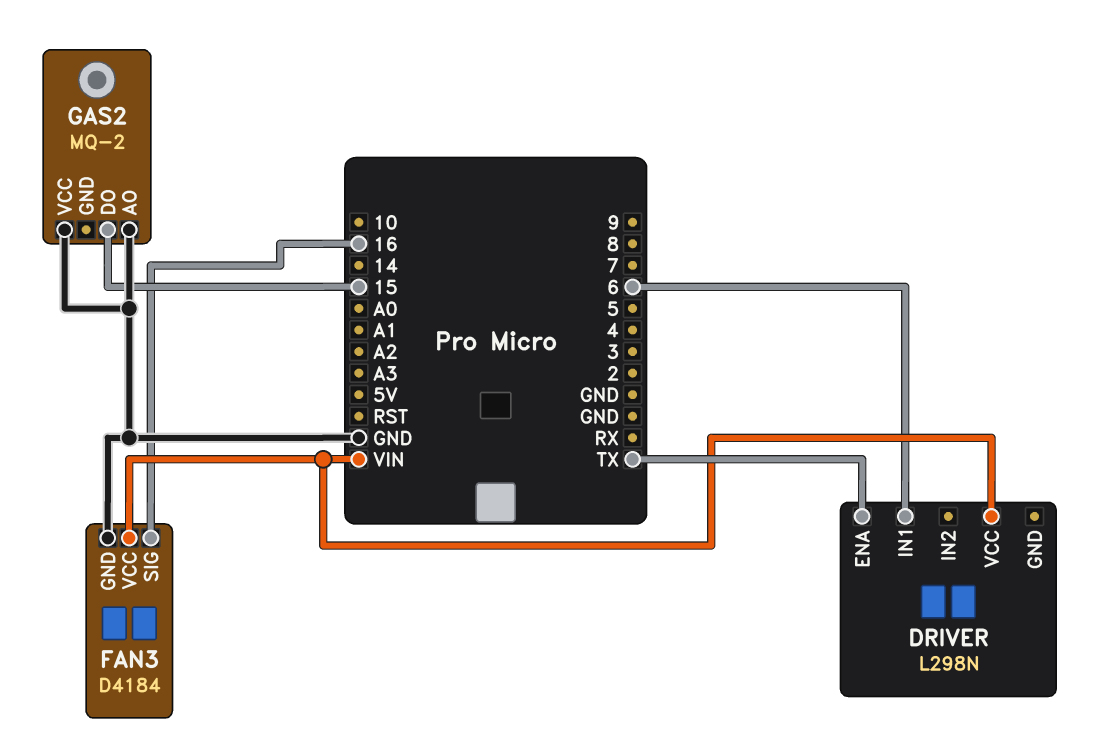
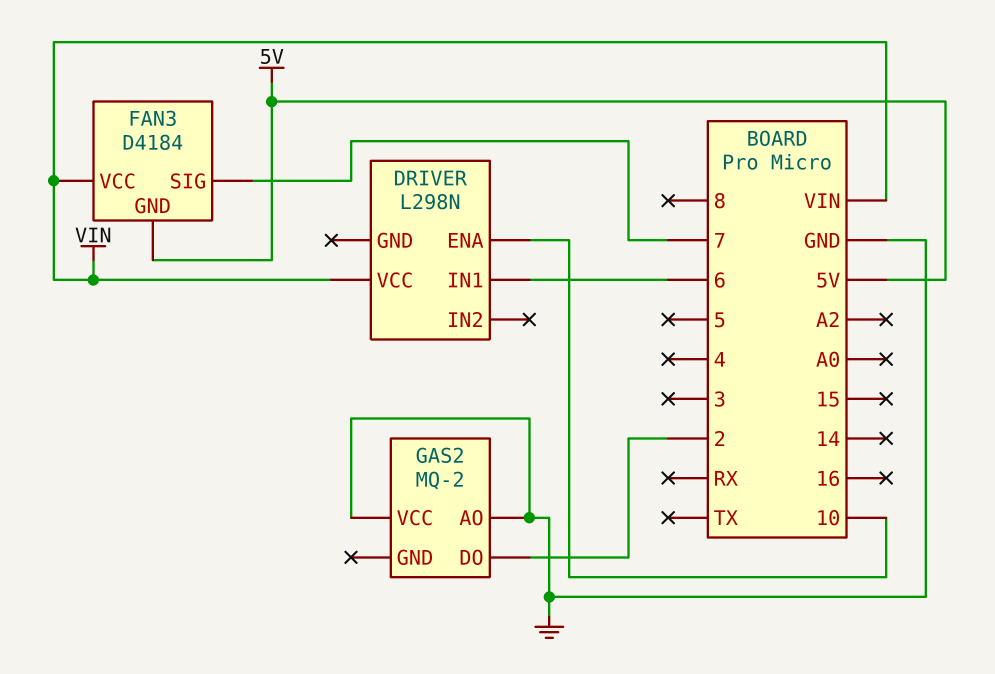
DRIVER pin ENA: TX -> 10
FAN3 pin GND: GND -> 5V
FAN3 pin SIG: 16 -> 7
GAS2 pin DO: 15 -> 2

